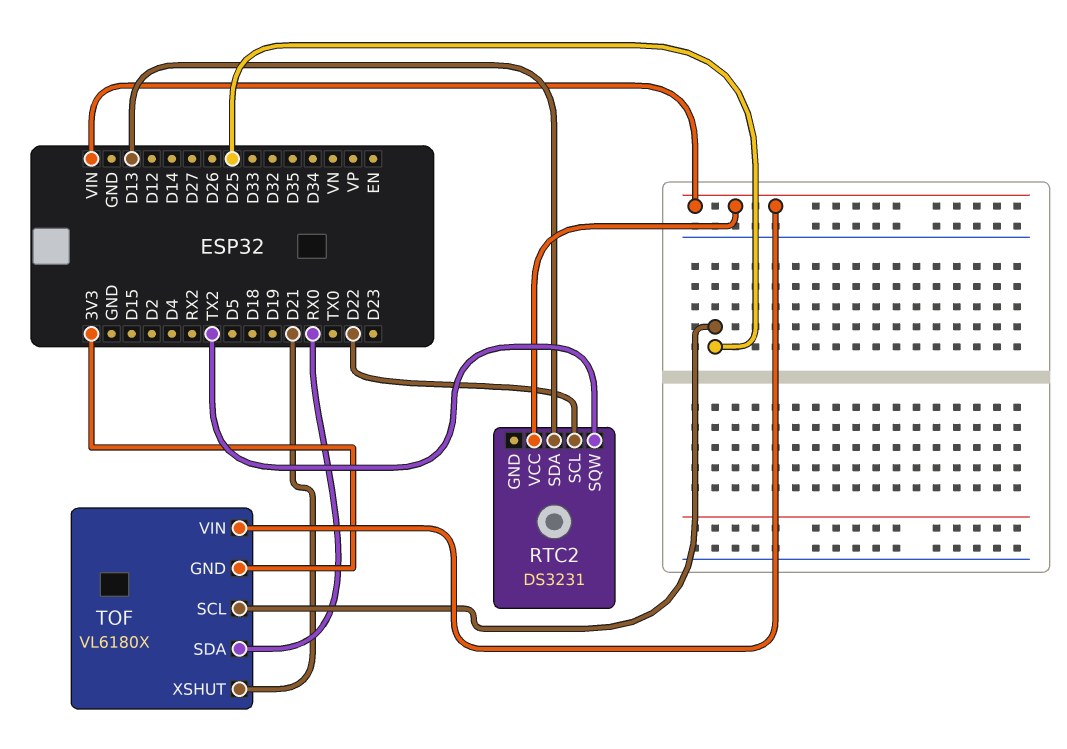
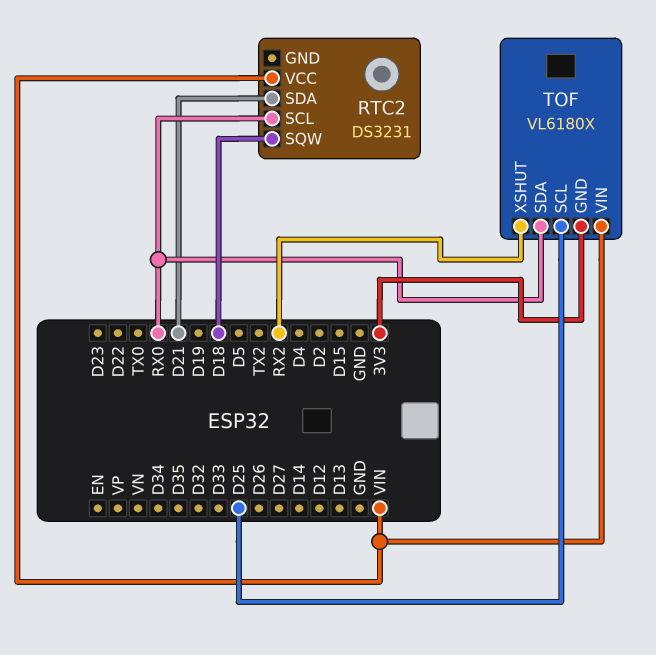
RTC2 pin SCL: D22 -> RX0
RTC2 pin SDA: D13 -> D21
RTC2 pin SQW: TX2 -> D18
TOF pin XSHUT: D21 -> RX2

